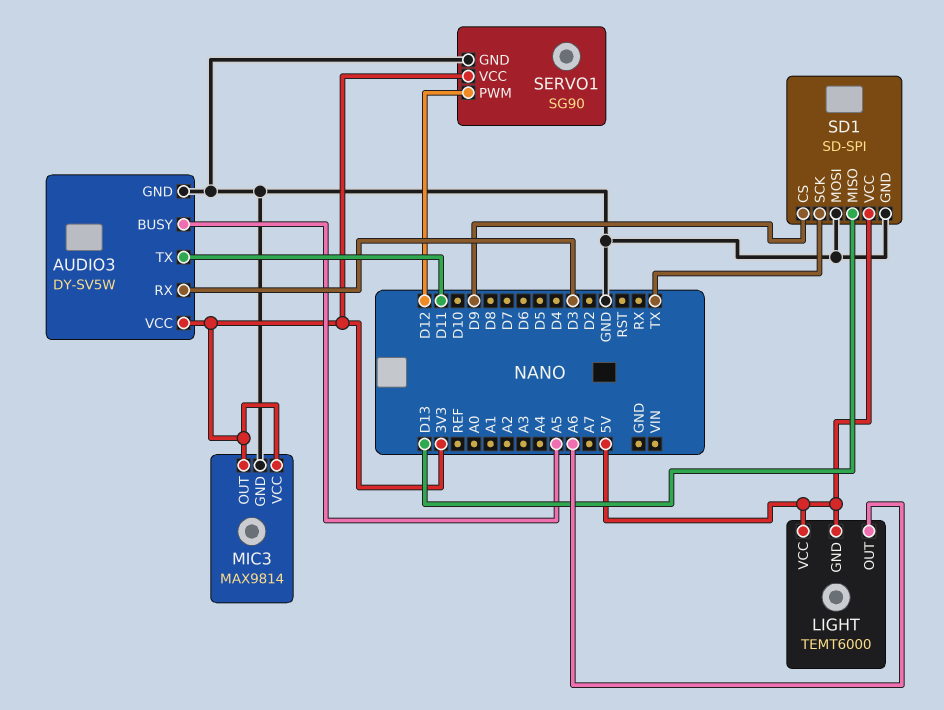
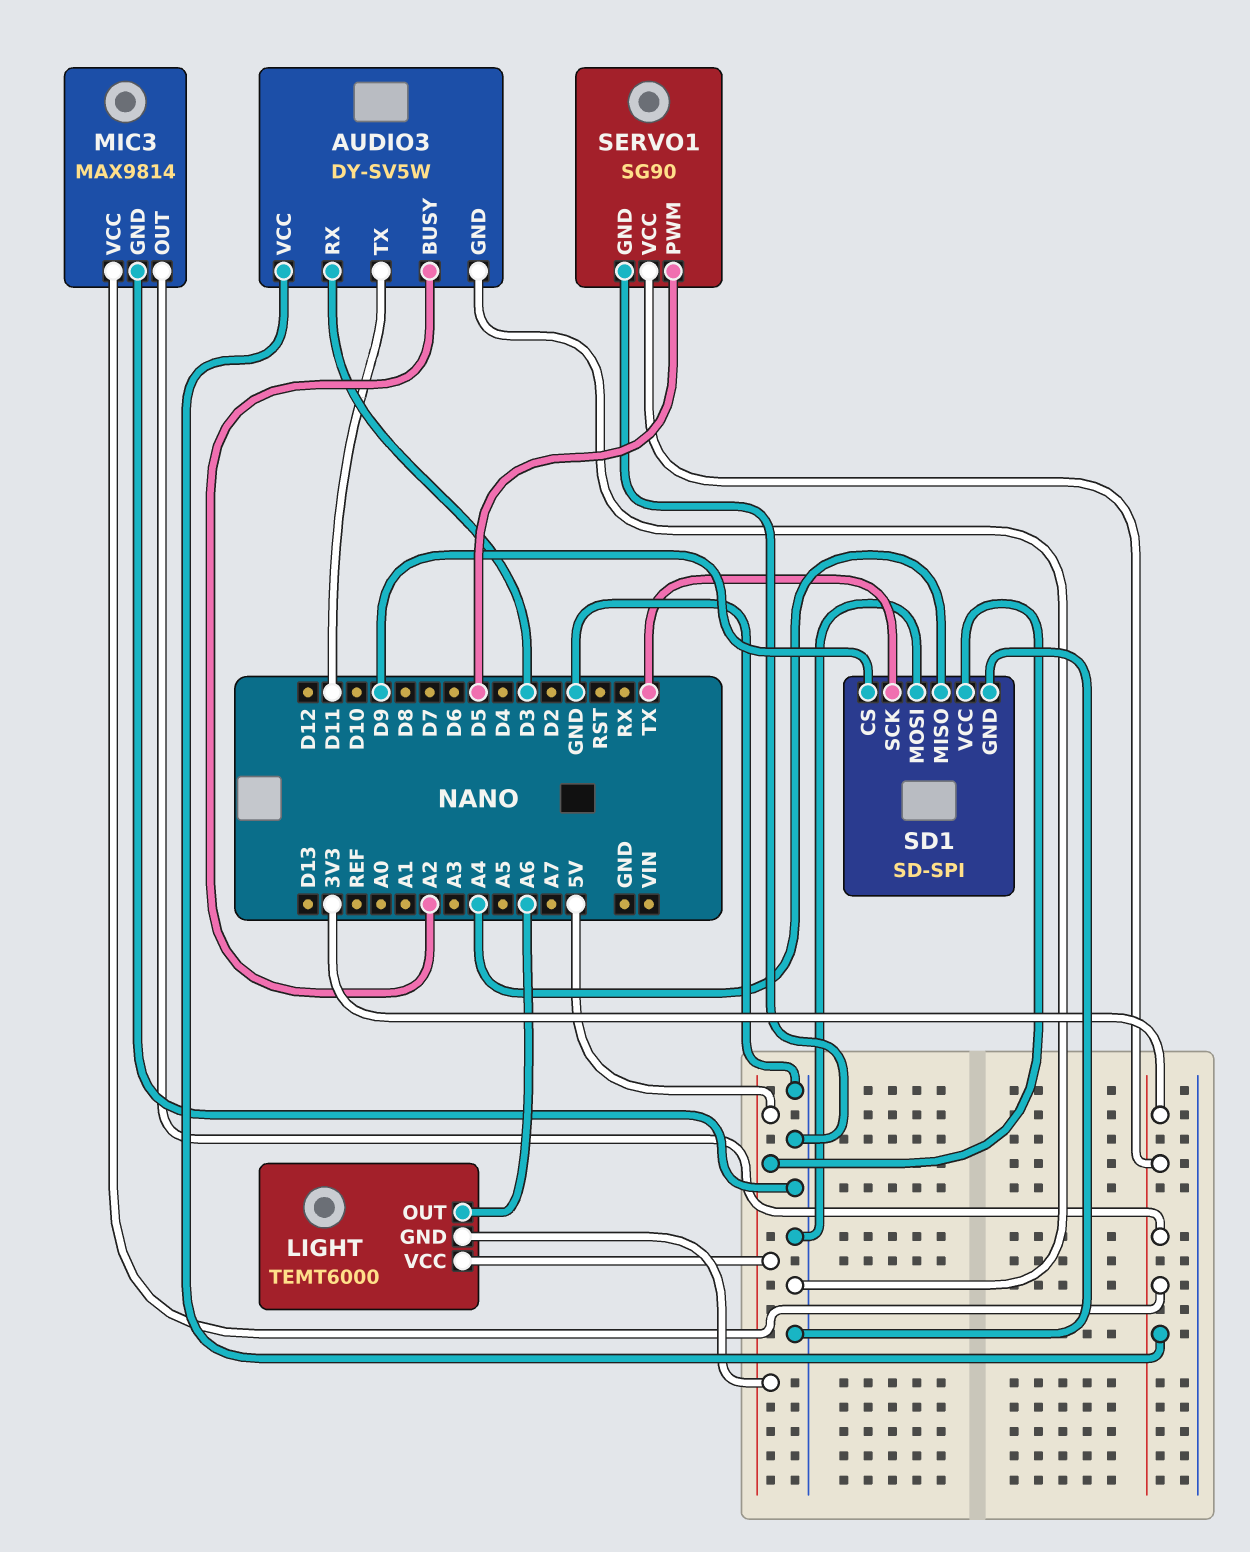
AUDIO3 pin BUSY: A5 -> A2
SD1 pin MISO: D13 -> A4
SERVO1 pin PWM: D12 -> D5

